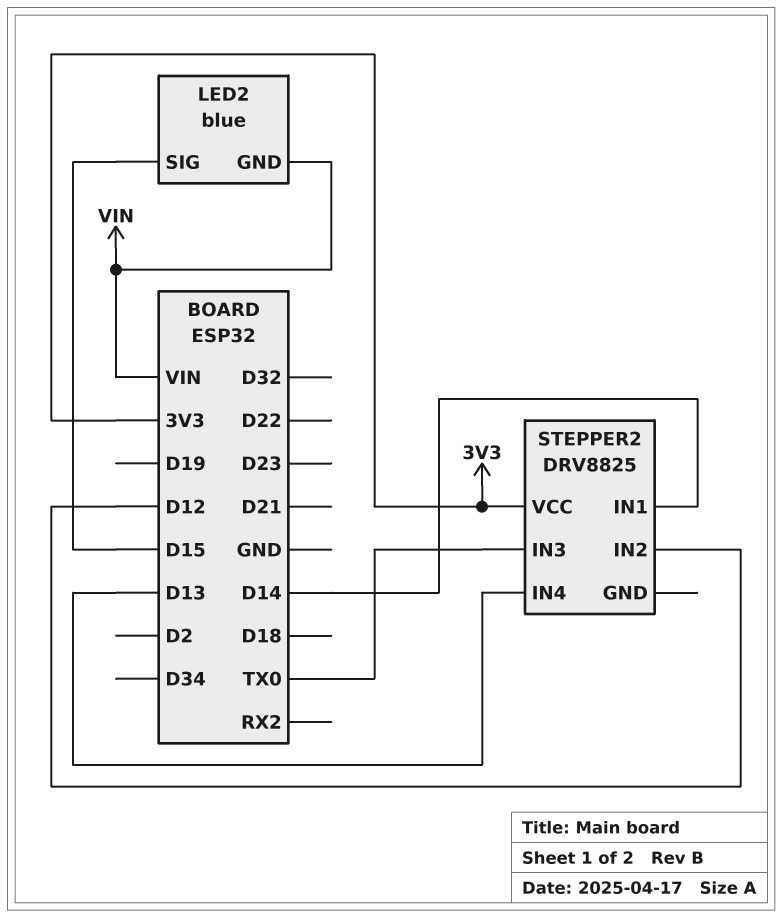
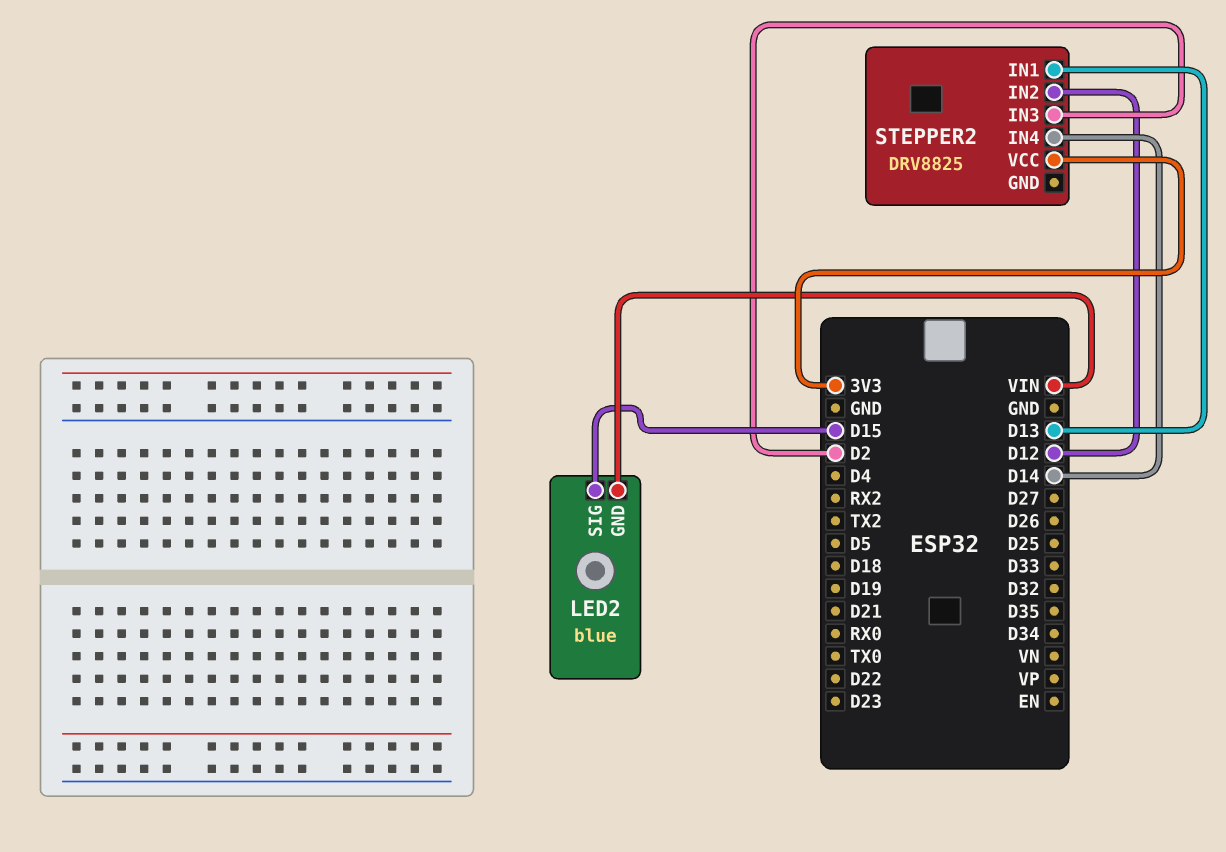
STEPPER2 pin IN1: D14 -> D13
STEPPER2 pin IN3: TX0 -> D2
STEPPER2 pin IN4: D13 -> D14

